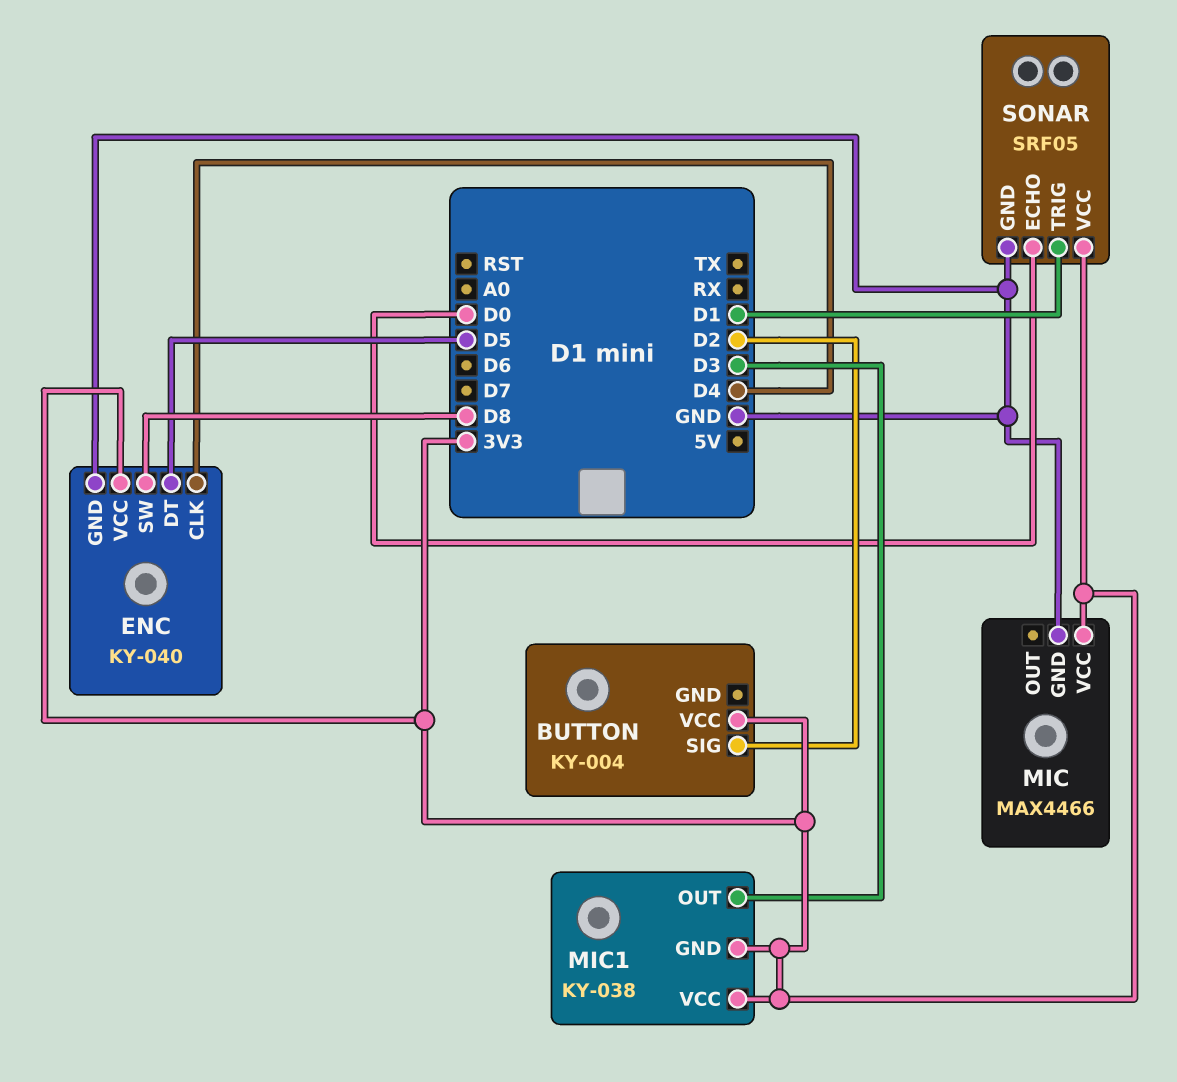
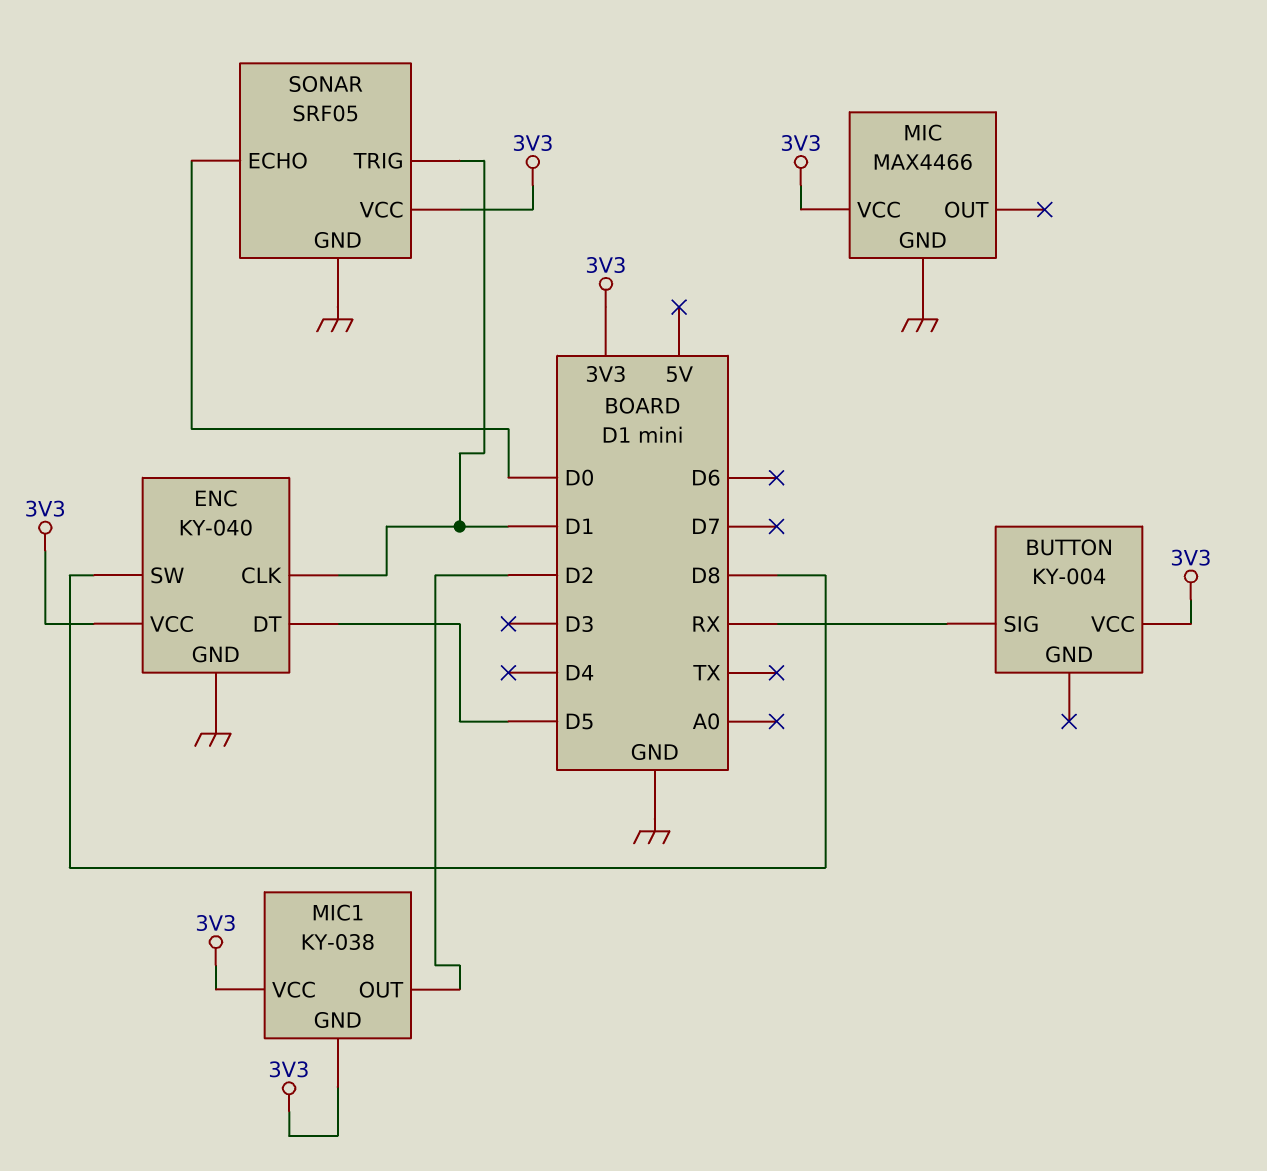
BUTTON pin SIG: D2 -> RX
ENC pin CLK: D4 -> D1
MIC1 pin OUT: D3 -> D2

